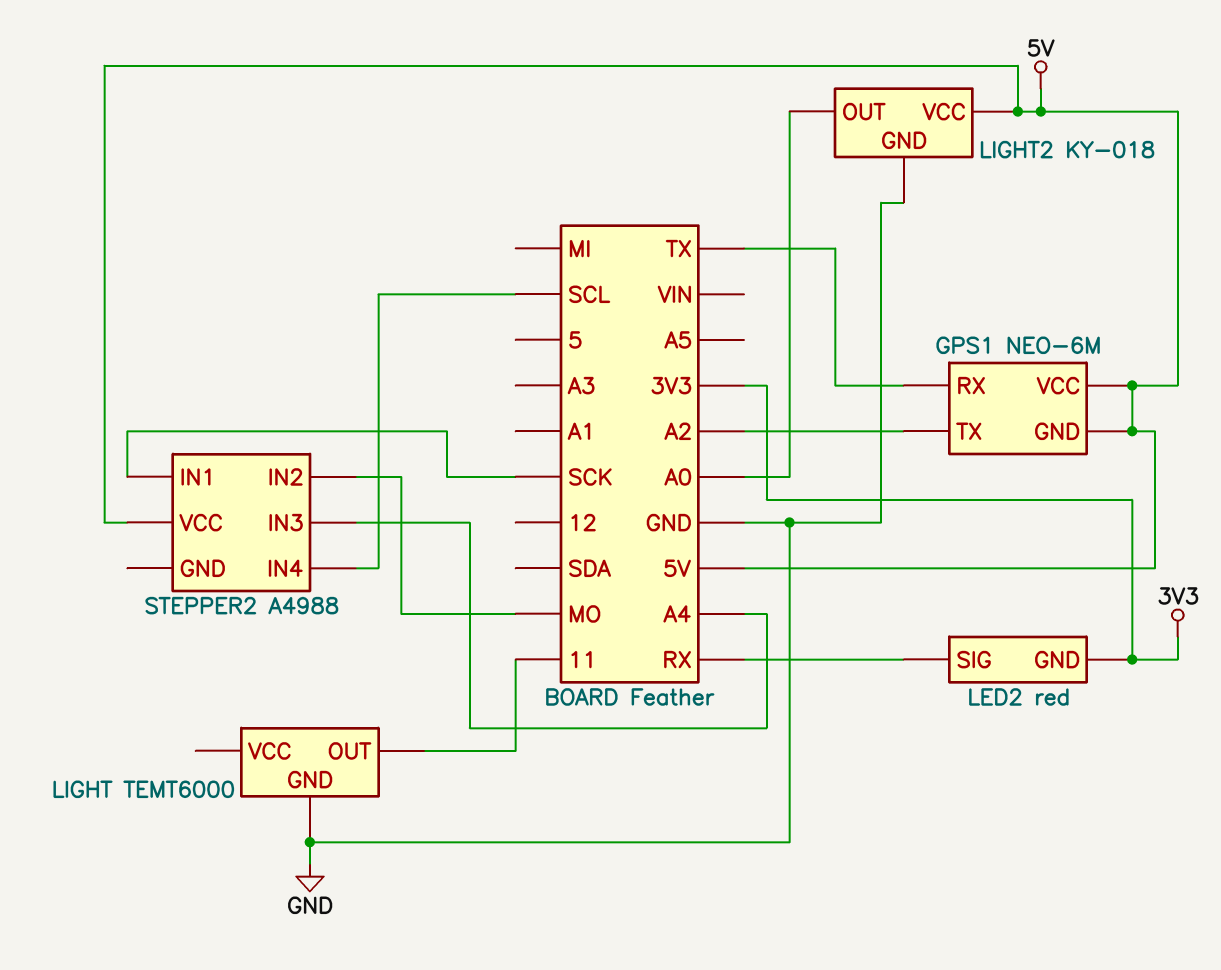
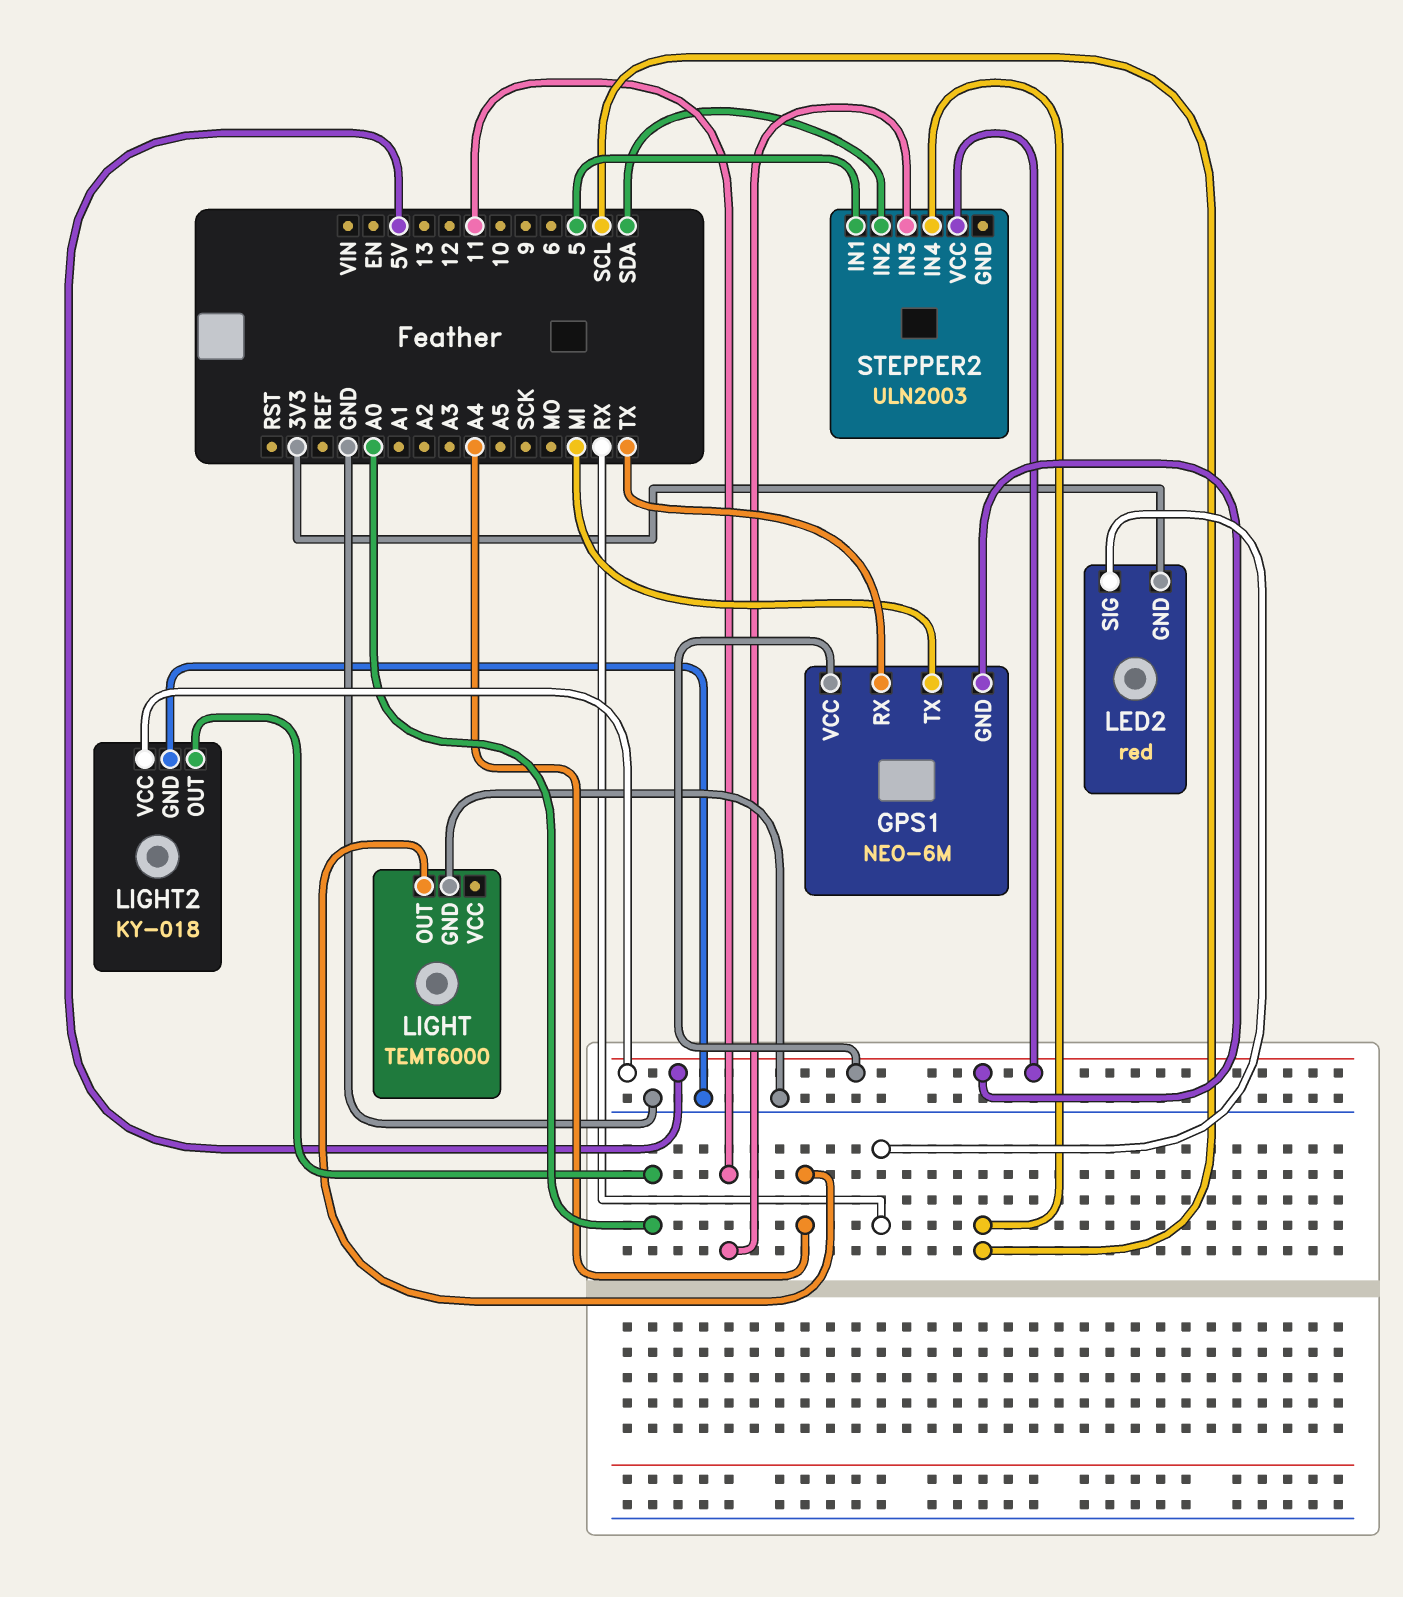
GPS1 pin TX: A2 -> MI
LIGHT pin OUT: 11 -> A4
STEPPER2: A4988 -> ULN2003
STEPPER2 pin IN1: SCK -> 5
STEPPER2 pin IN2: MO -> SDA
STEPPER2 pin IN3: A4 -> 11

